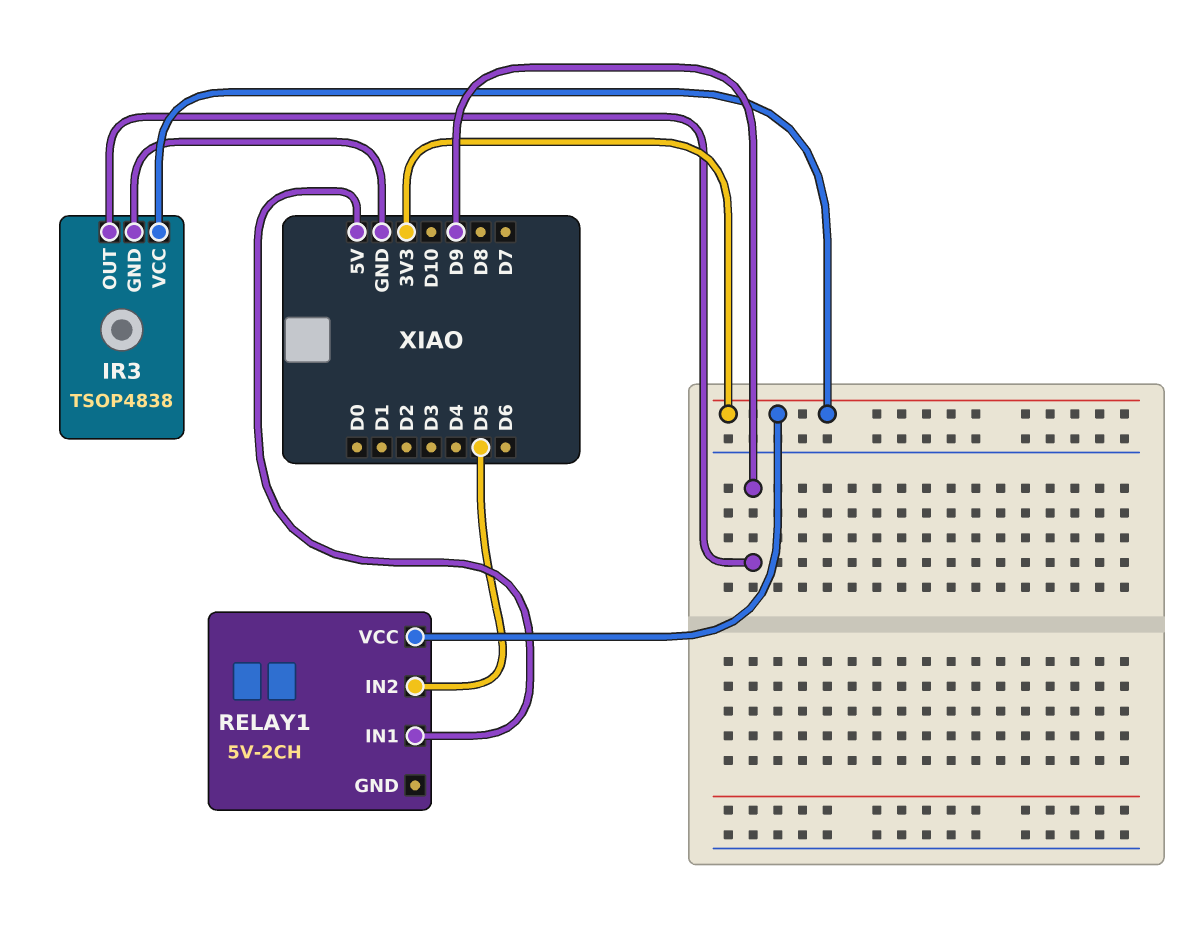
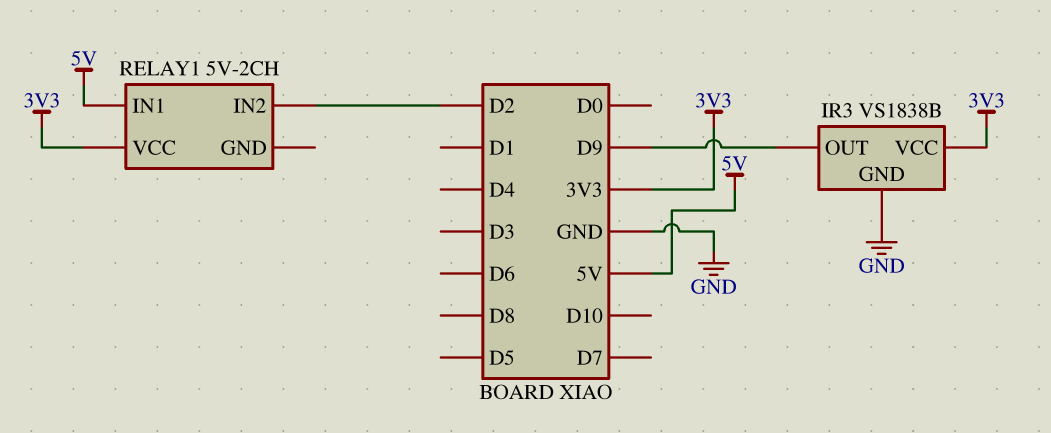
IR3: TSOP4838 -> VS1838B
RELAY1 pin IN2: D5 -> D2

